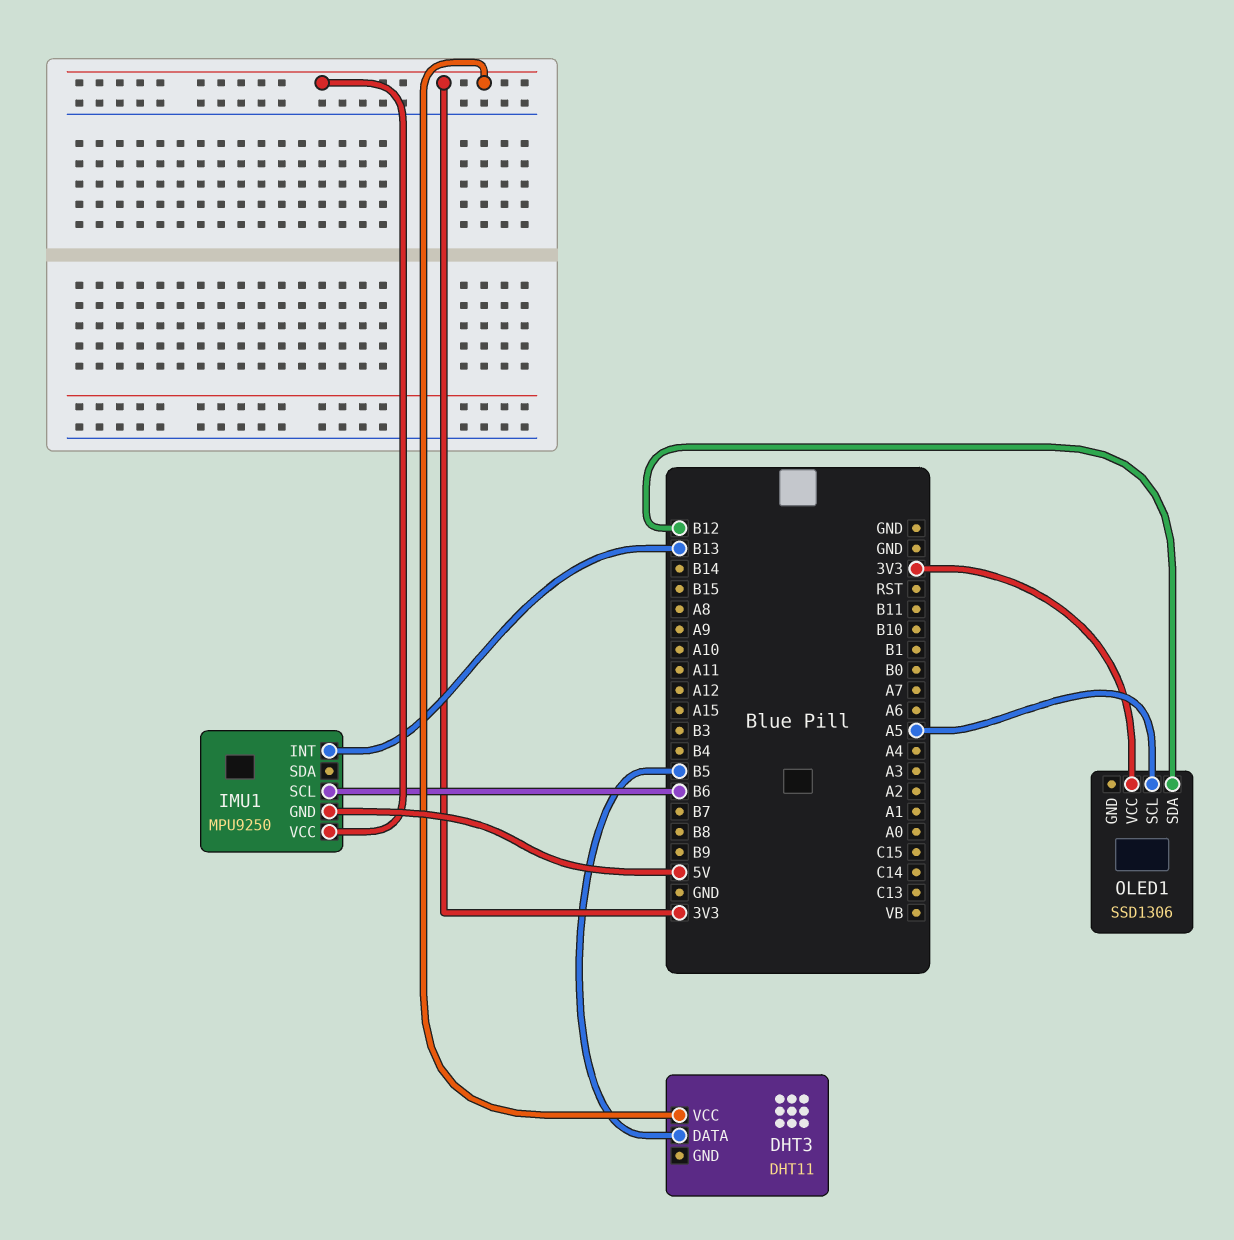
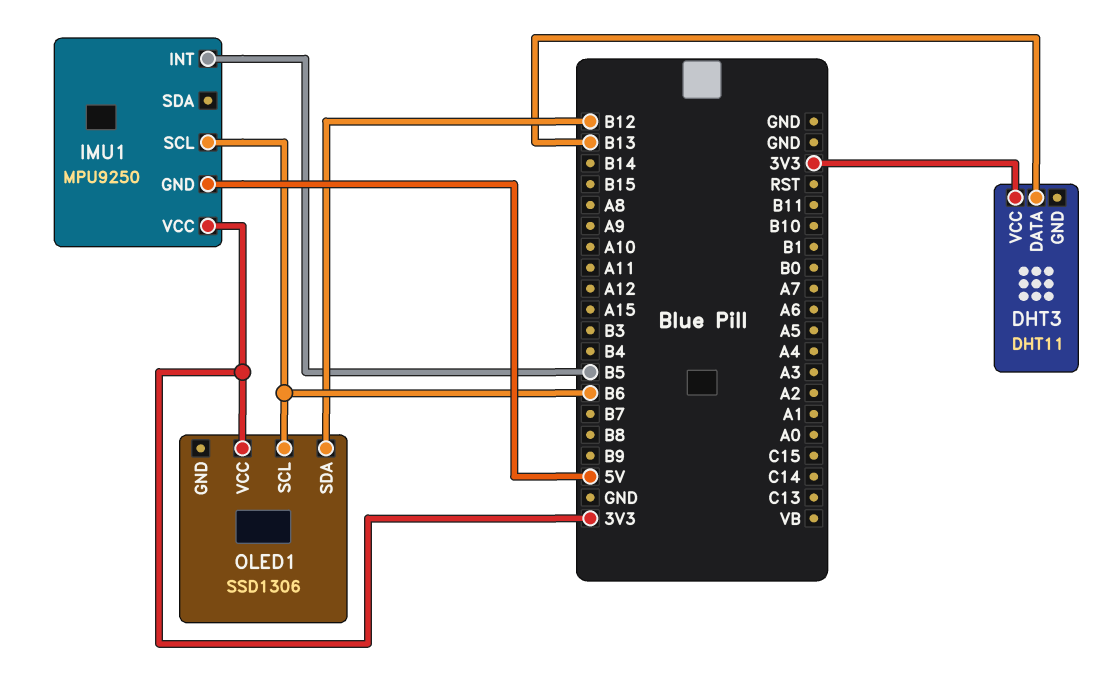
DHT3 pin DATA: B5 -> B13
IMU1 pin INT: B13 -> B5
OLED1 pin SCL: A5 -> B6

